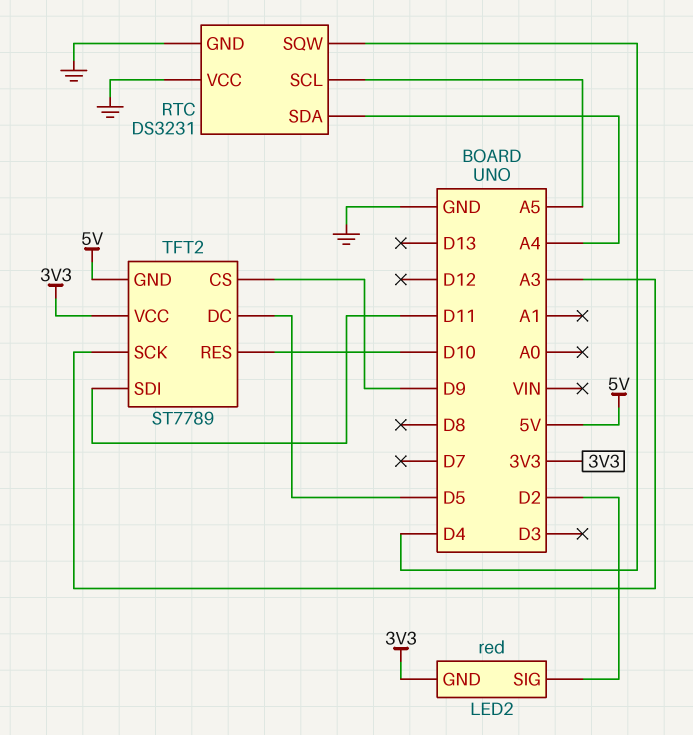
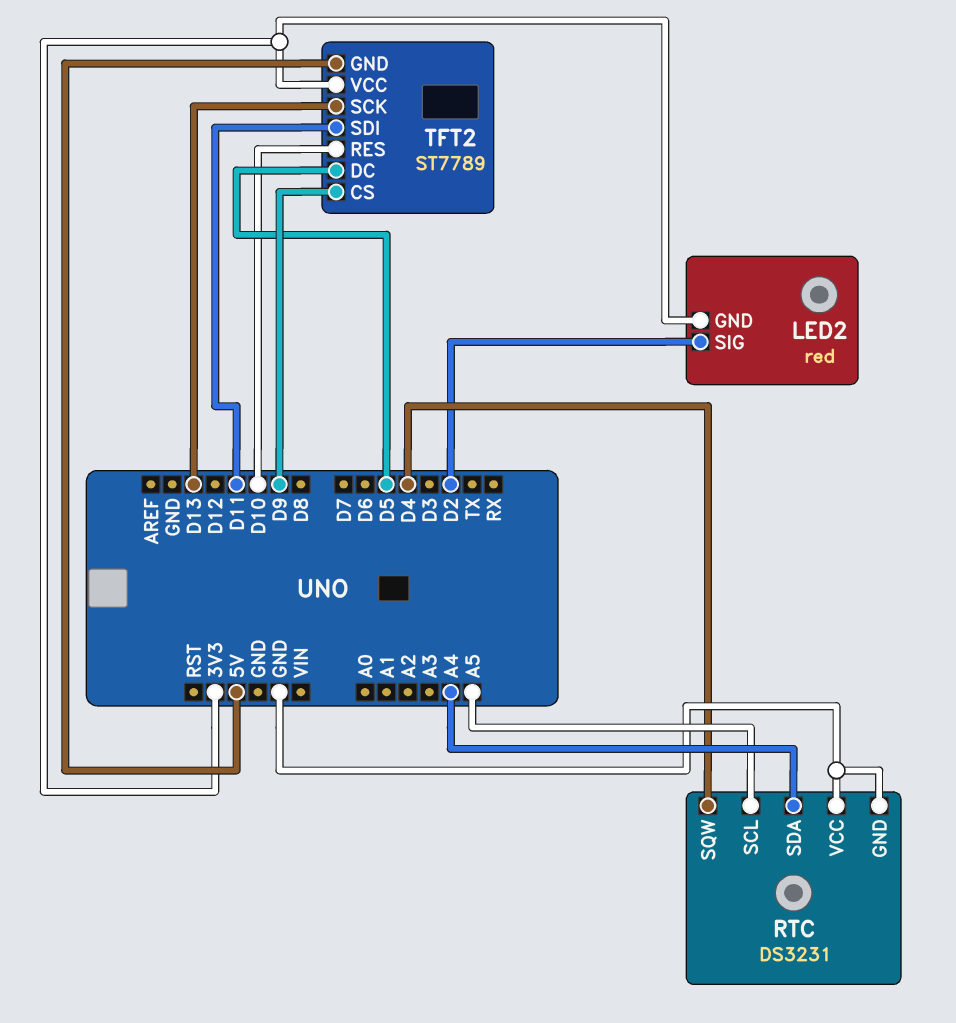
TFT2 pin SCK: A3 -> D13

